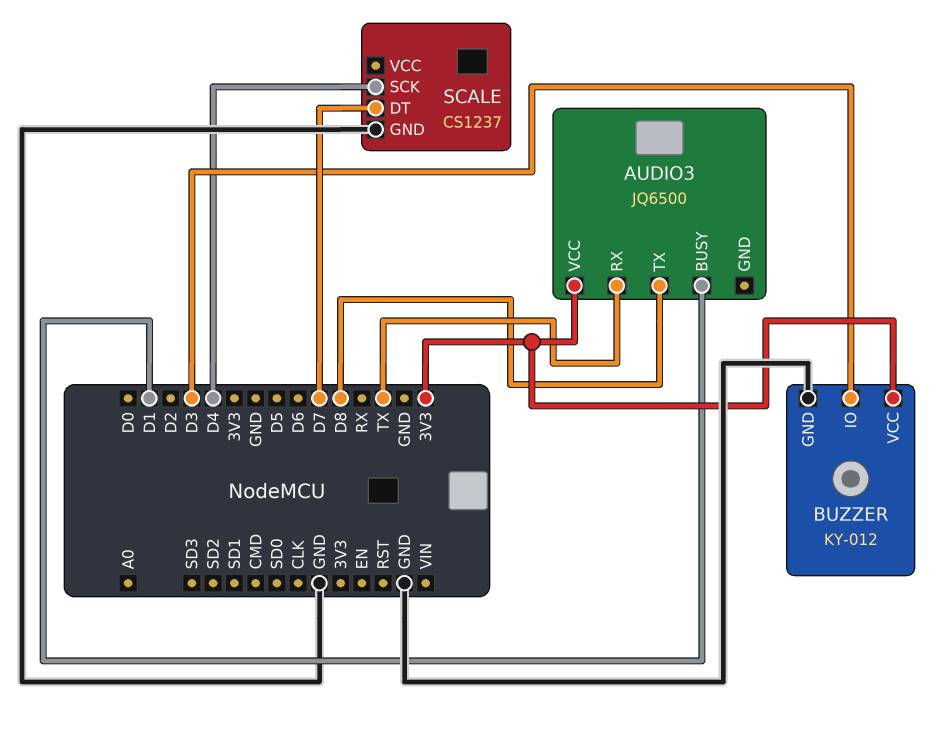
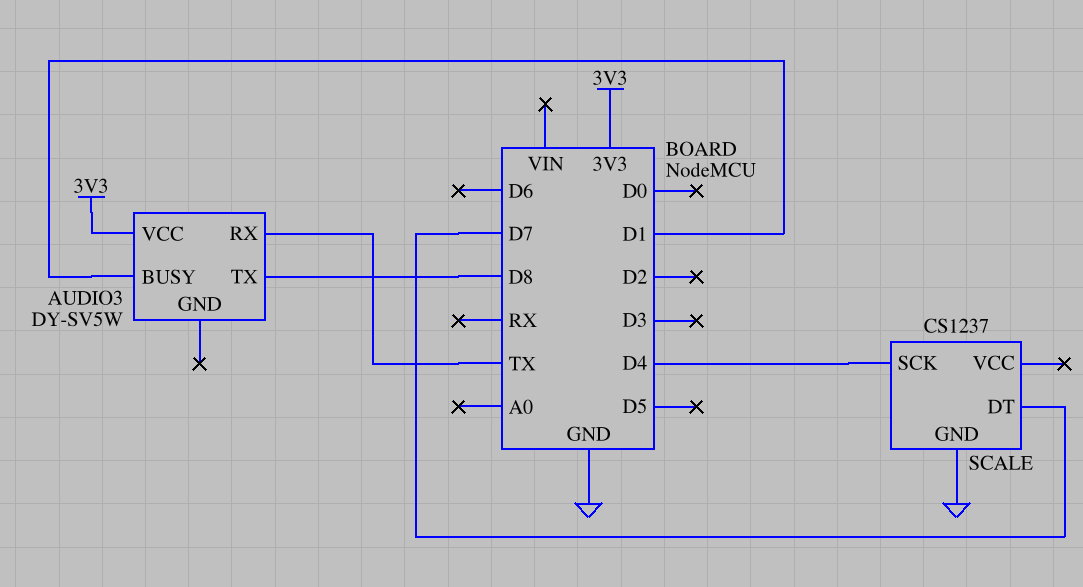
AUDIO3: JQ6500 -> DY-SV5W
BUZZER: KY-012 -> none
BUZZER pin GND: GND -> none
BUZZER pin IO: D3 -> none
BUZZER pin VCC: 3V3 -> none

